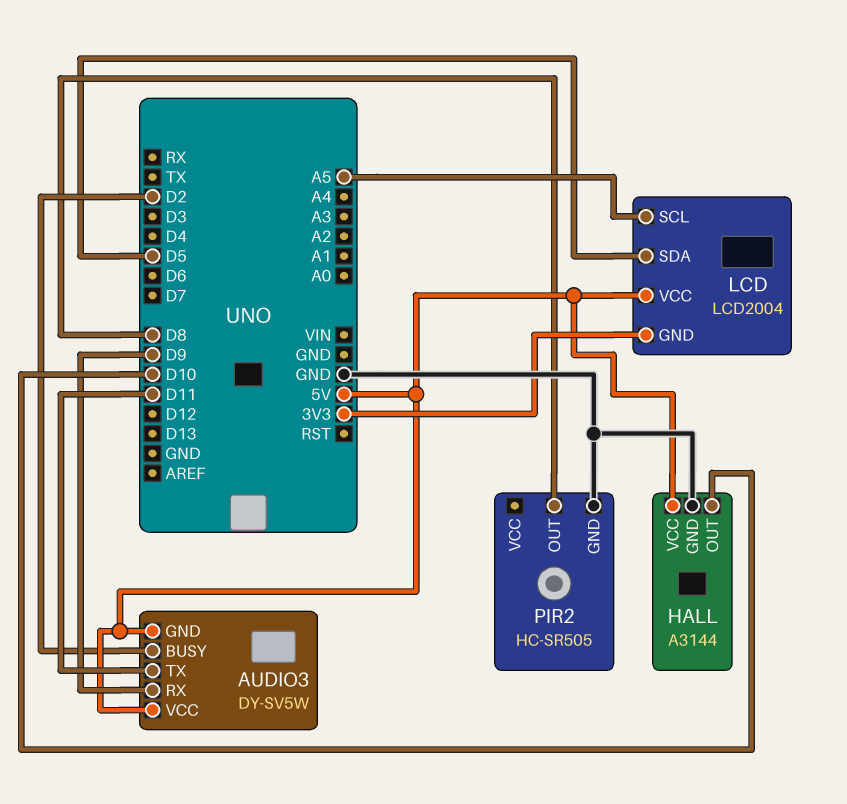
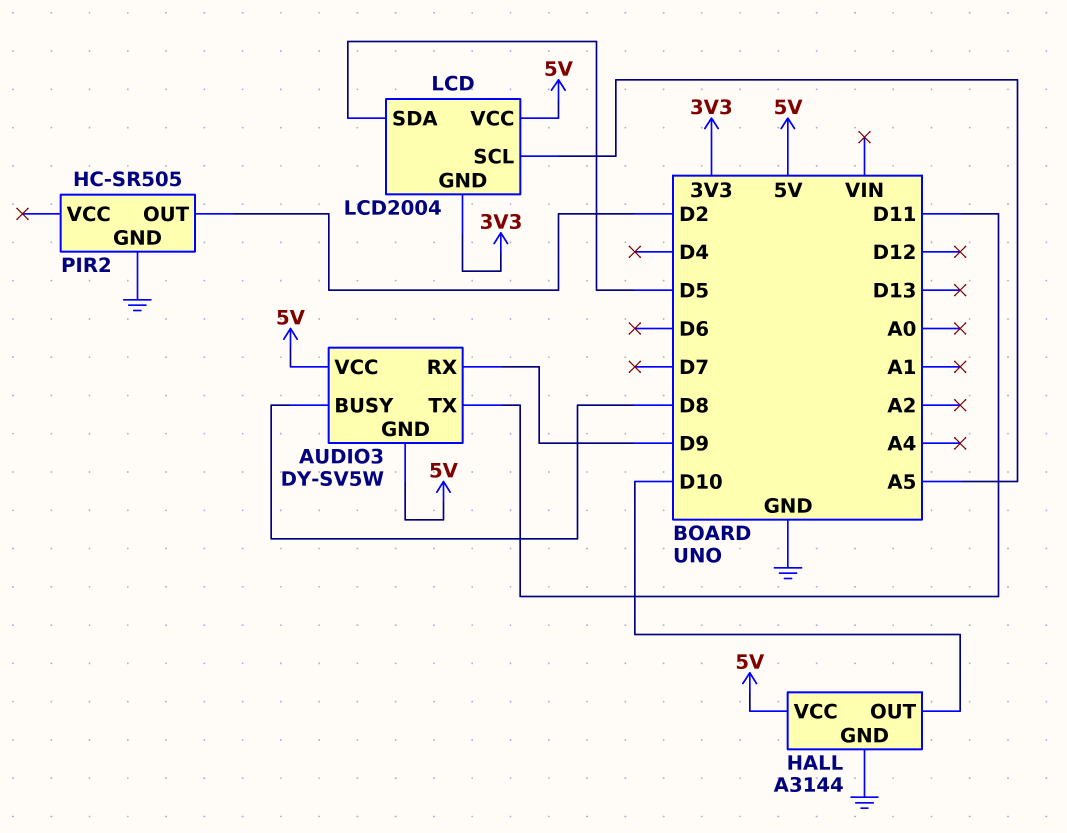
AUDIO3 pin BUSY: D2 -> D8
PIR2 pin OUT: D8 -> D2

